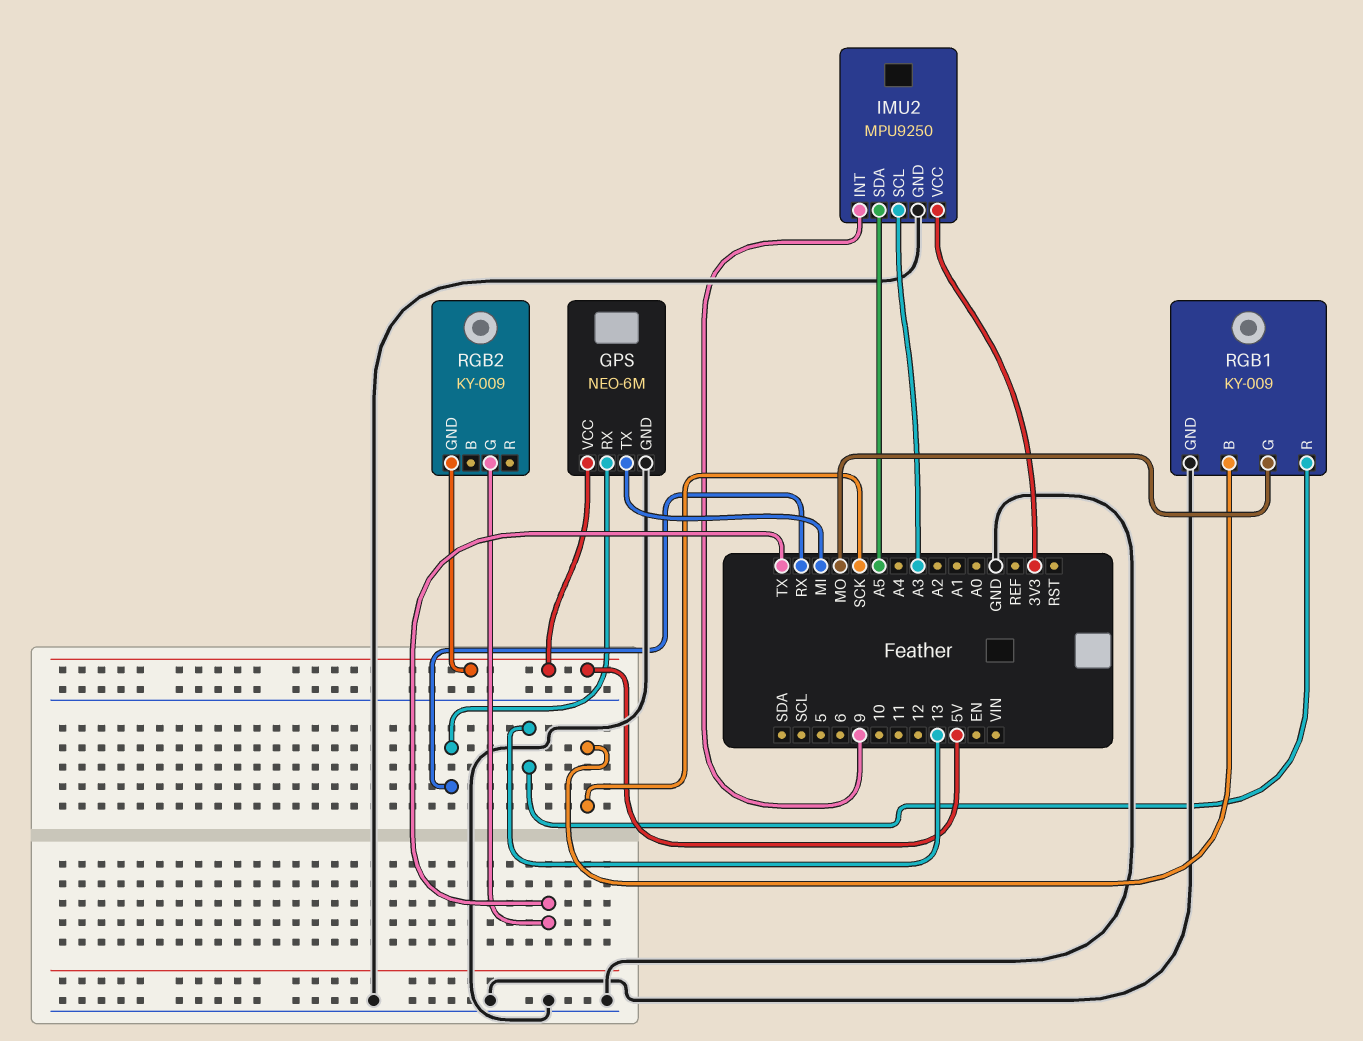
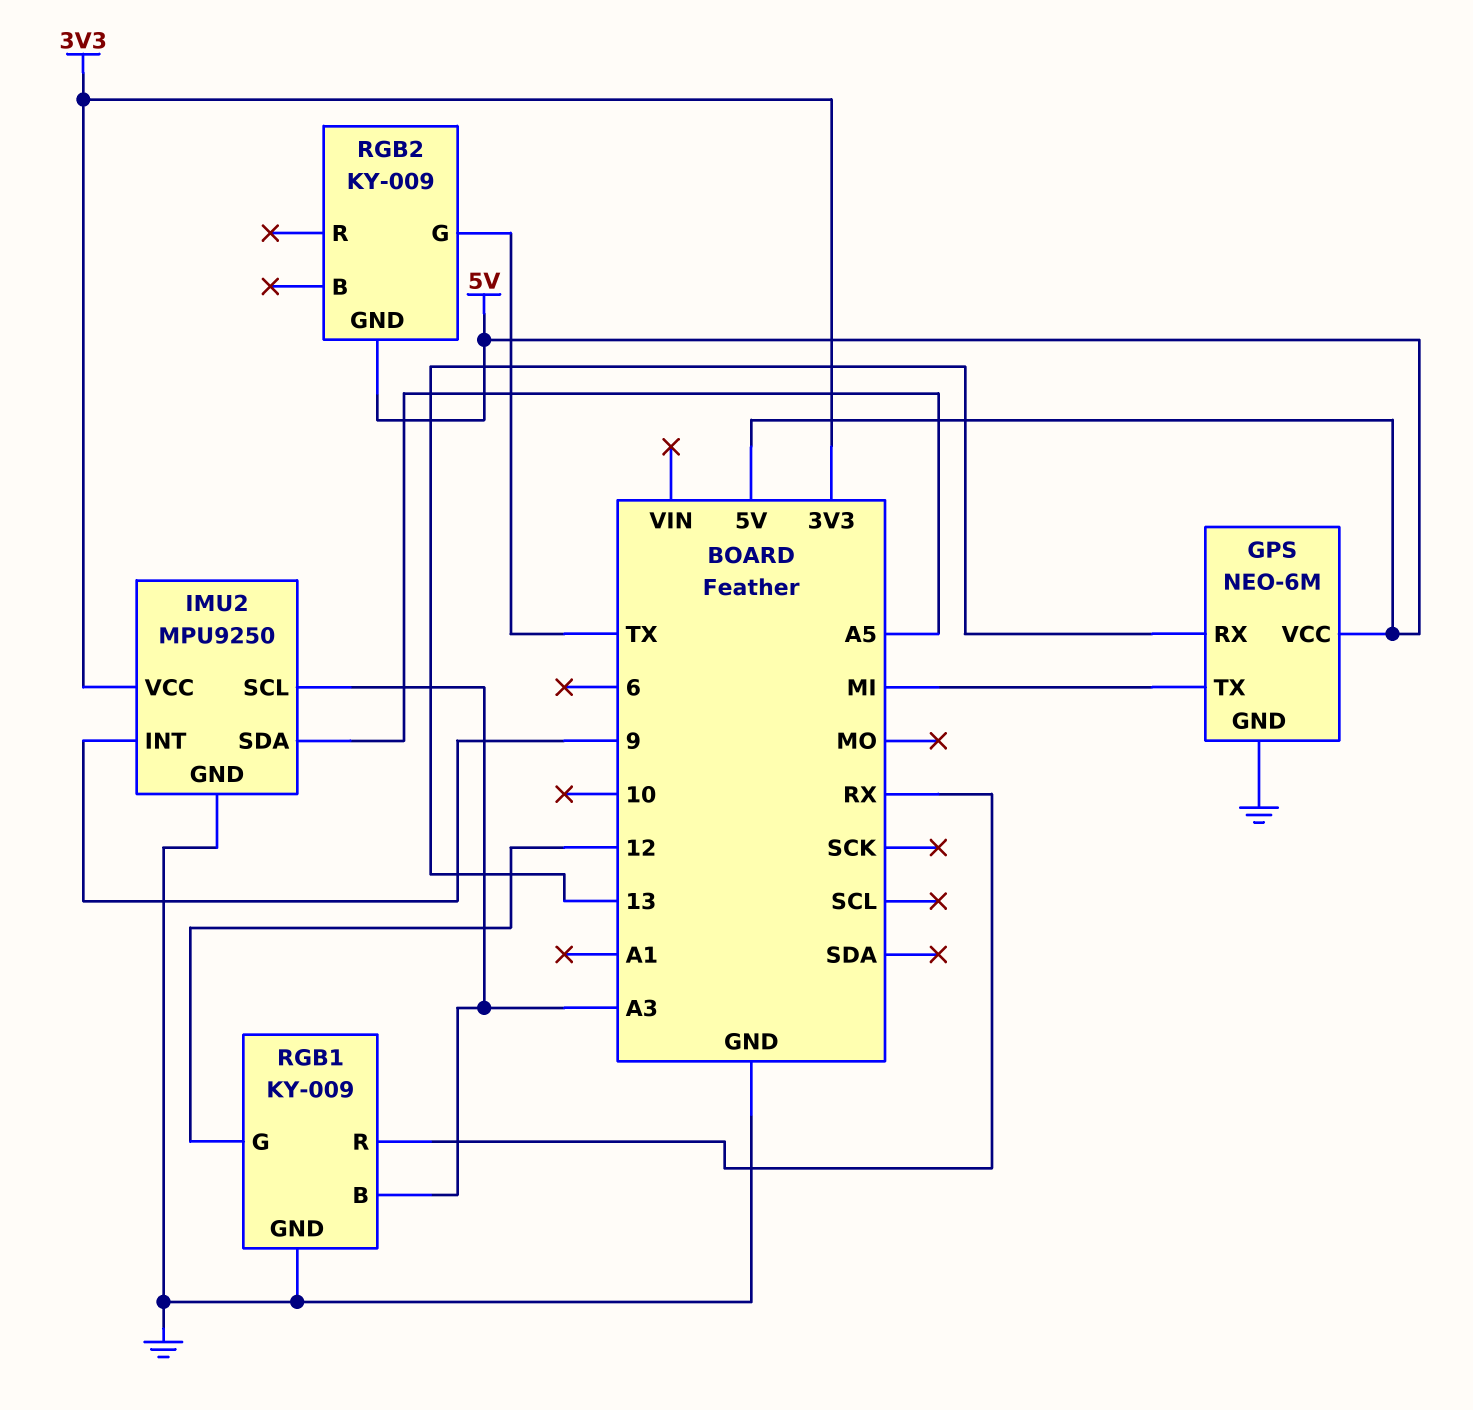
GPS pin RX: RX -> 13
RGB1 pin B: SCK -> A3
RGB1 pin G: MO -> 12
RGB1 pin R: 13 -> RX

